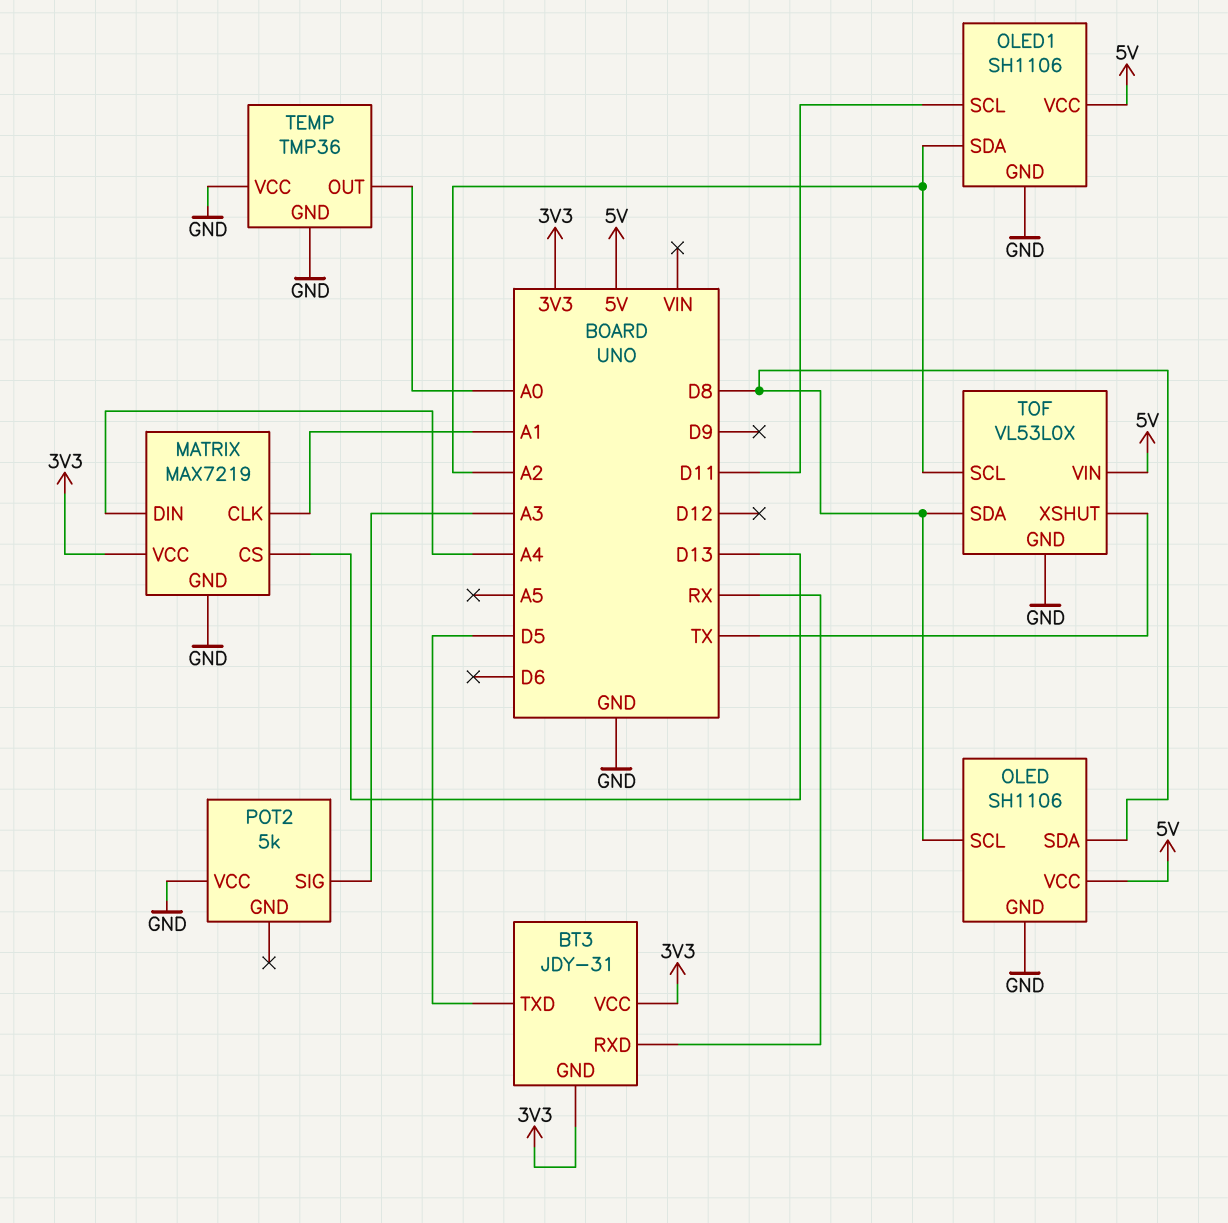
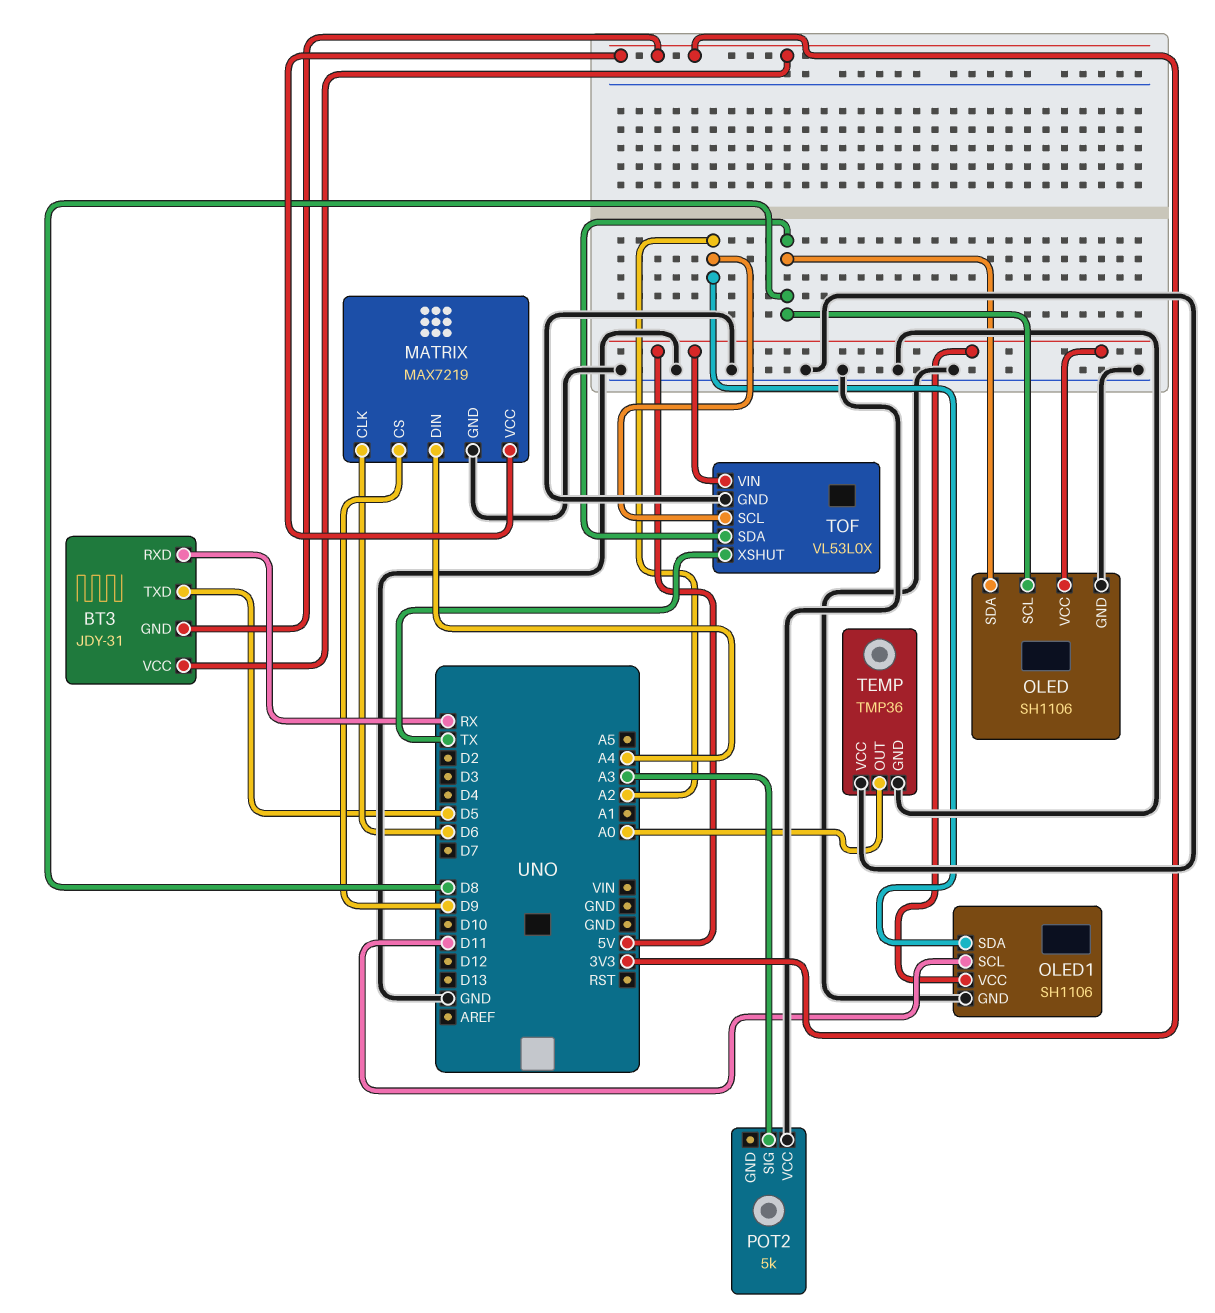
MATRIX pin CLK: A1 -> D6
MATRIX pin CS: D13 -> D9

